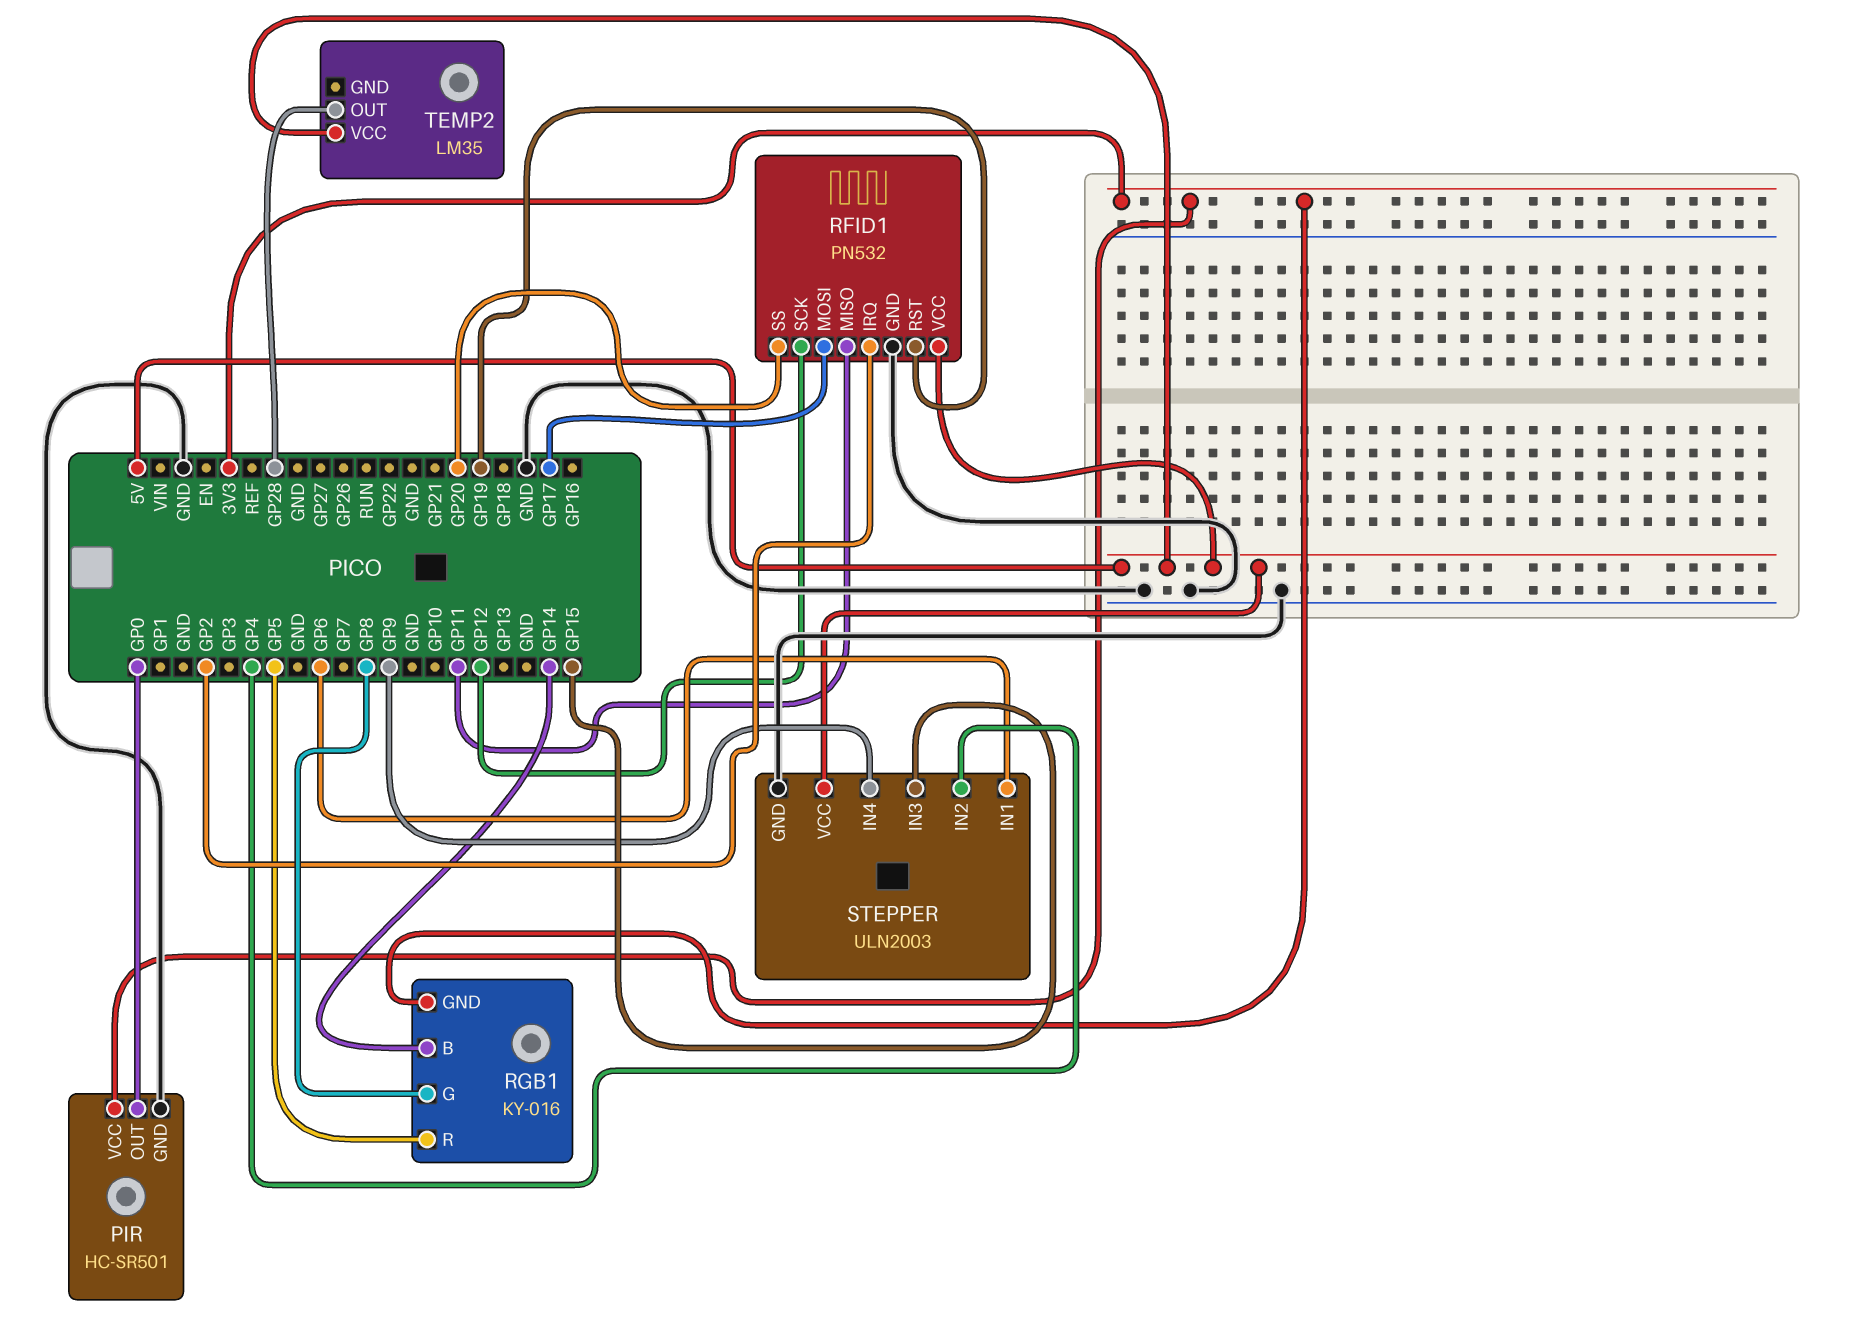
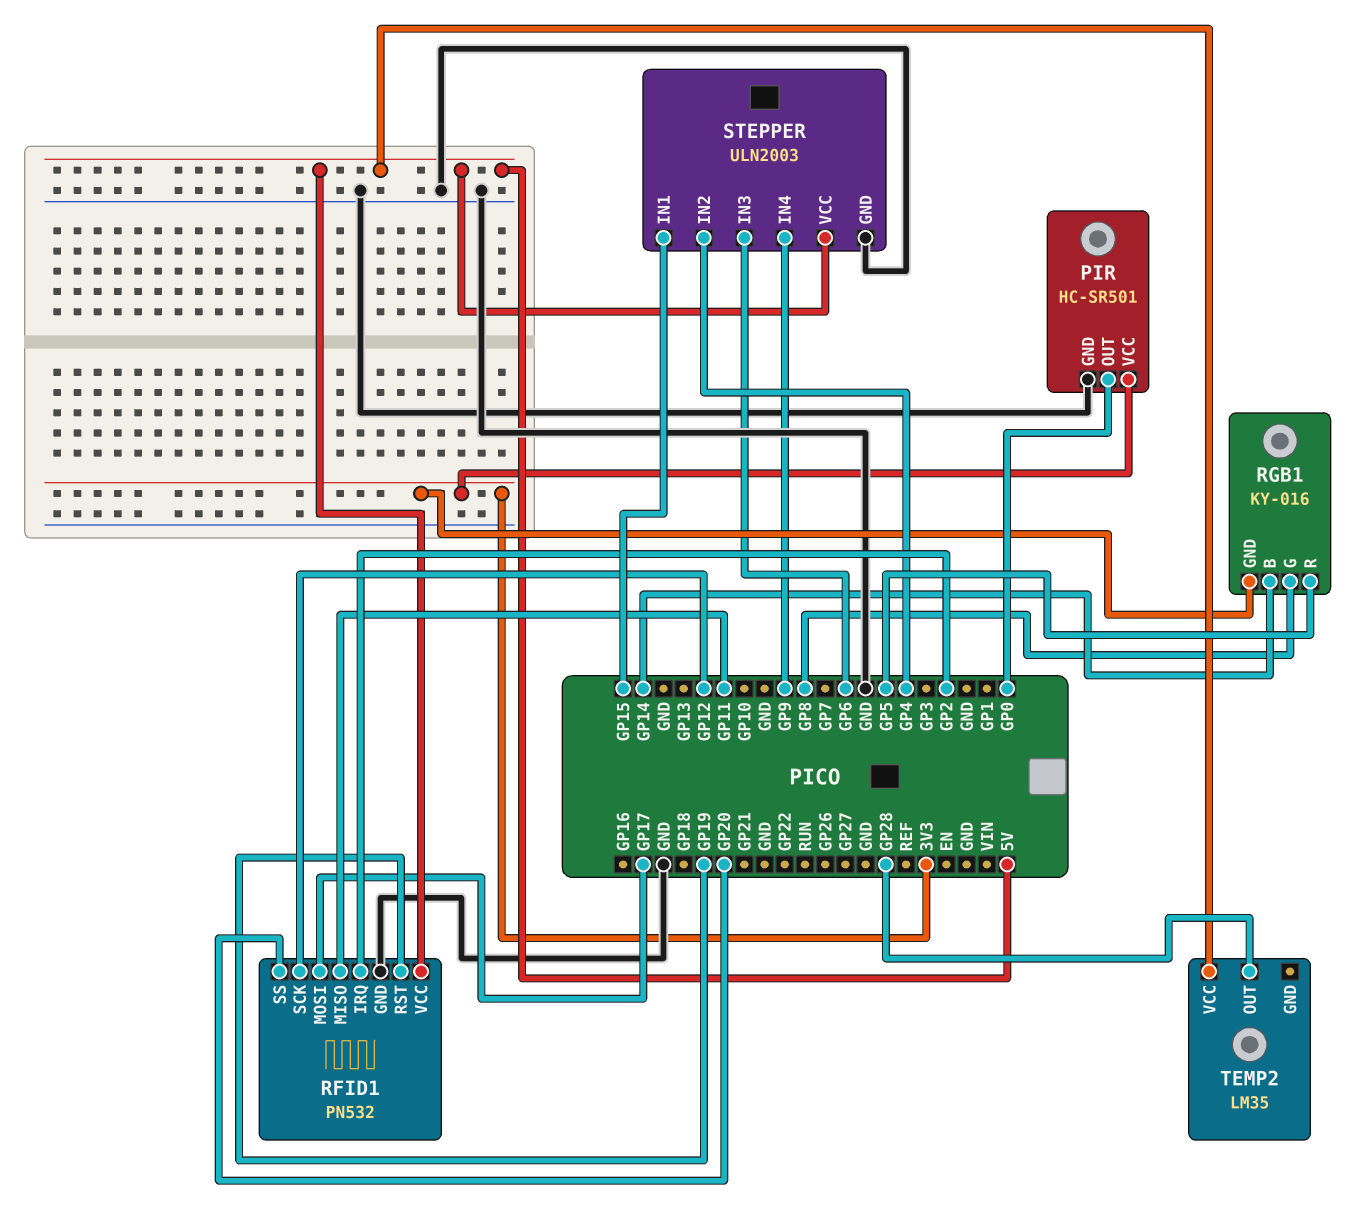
STEPPER pin IN1: GP6 -> GP15
STEPPER pin IN3: GP15 -> GP6

